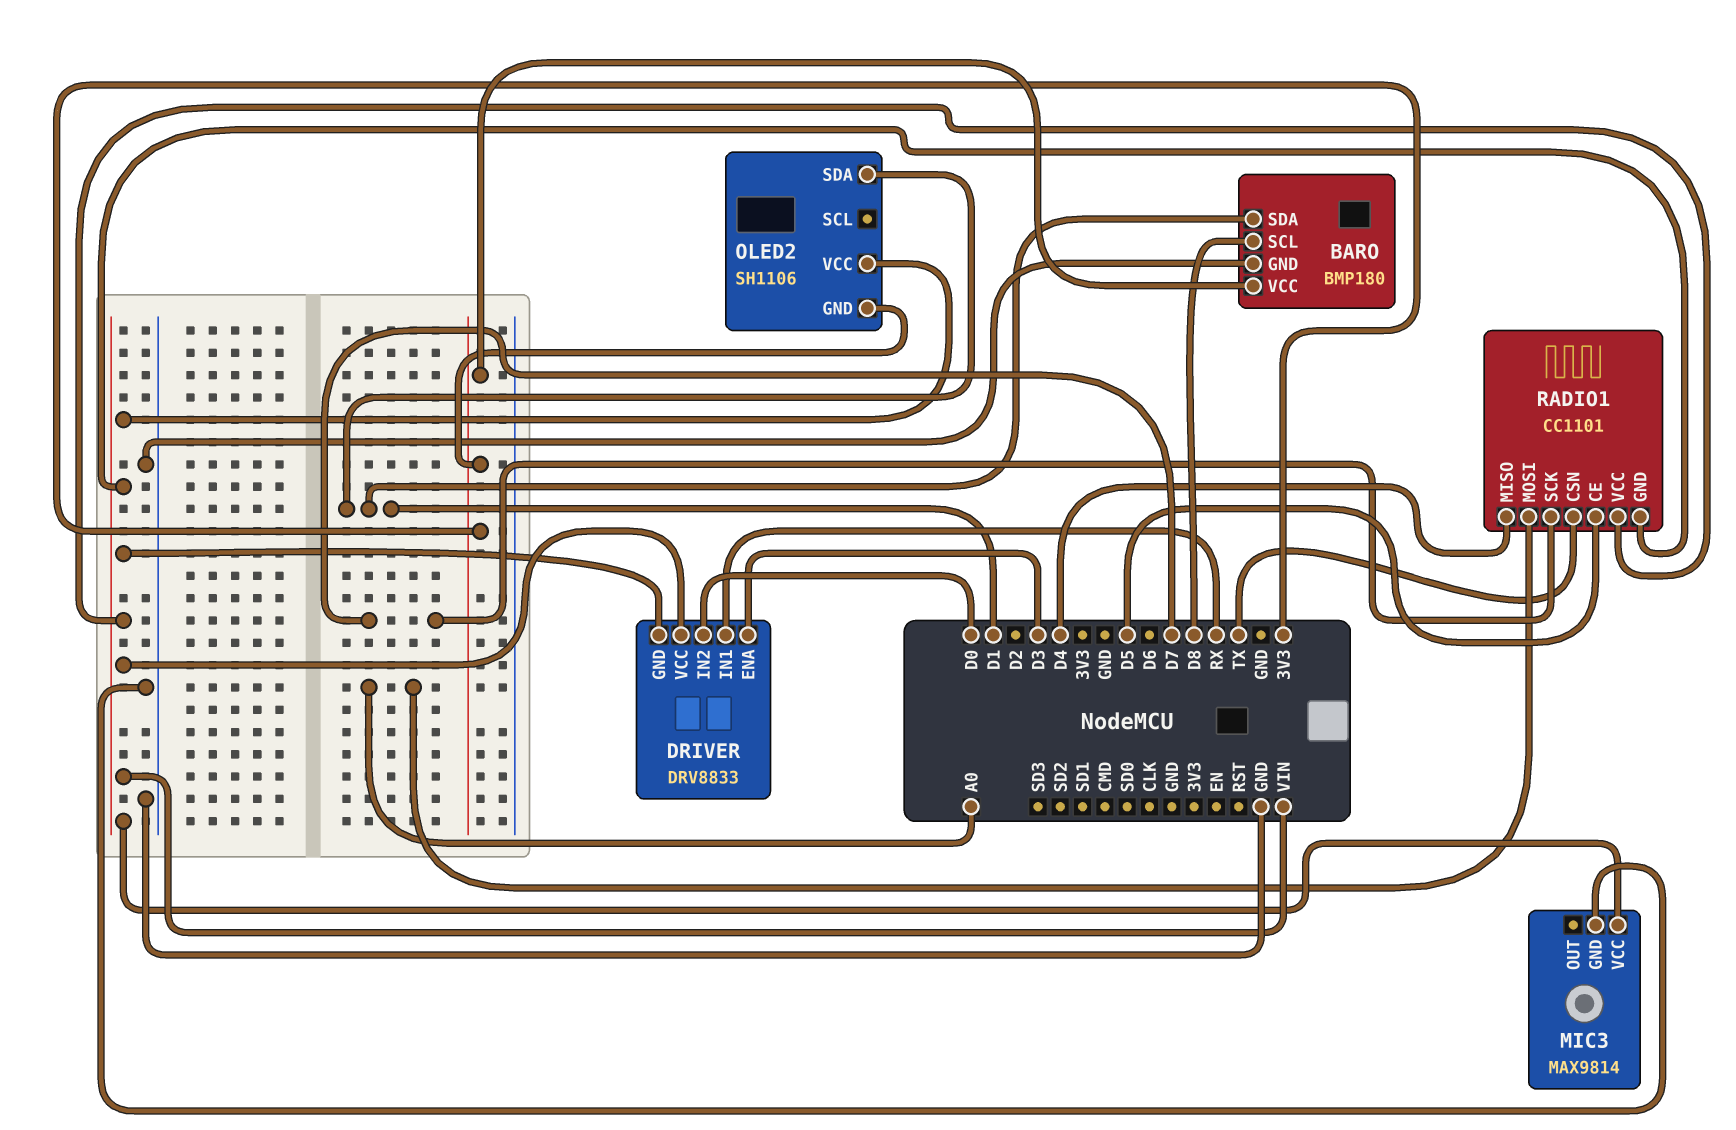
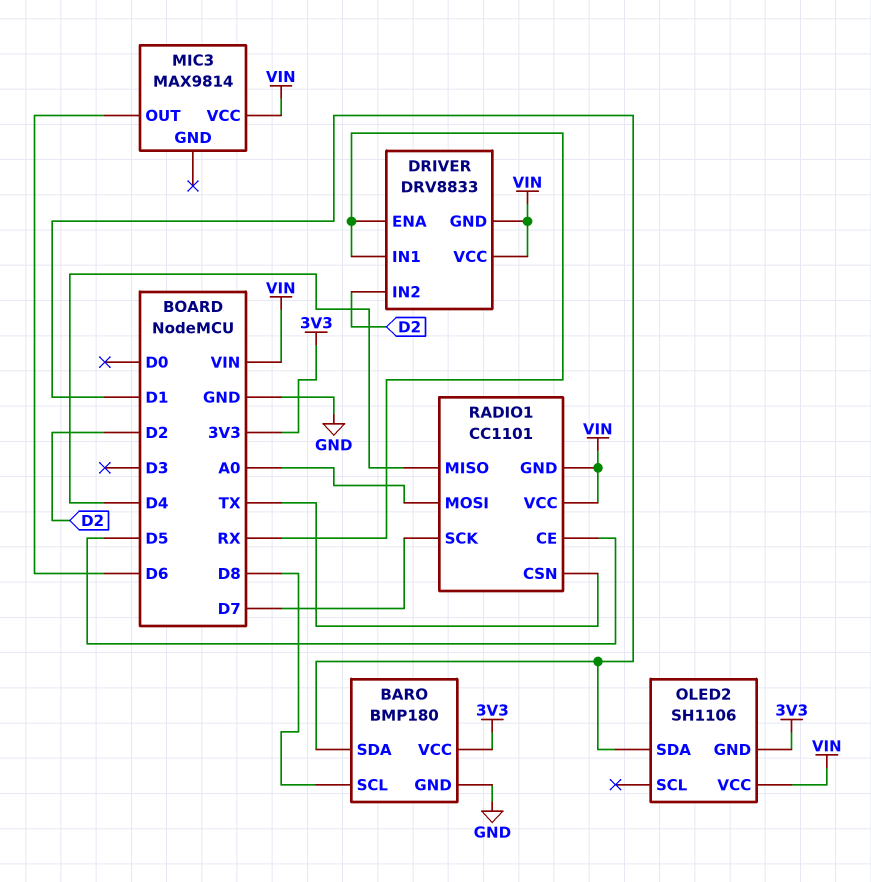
DRIVER pin ENA: D3 -> RX
DRIVER pin IN2: D0 -> D2
MIC3 pin GND: GND -> none
MIC3 pin OUT: none -> D6

